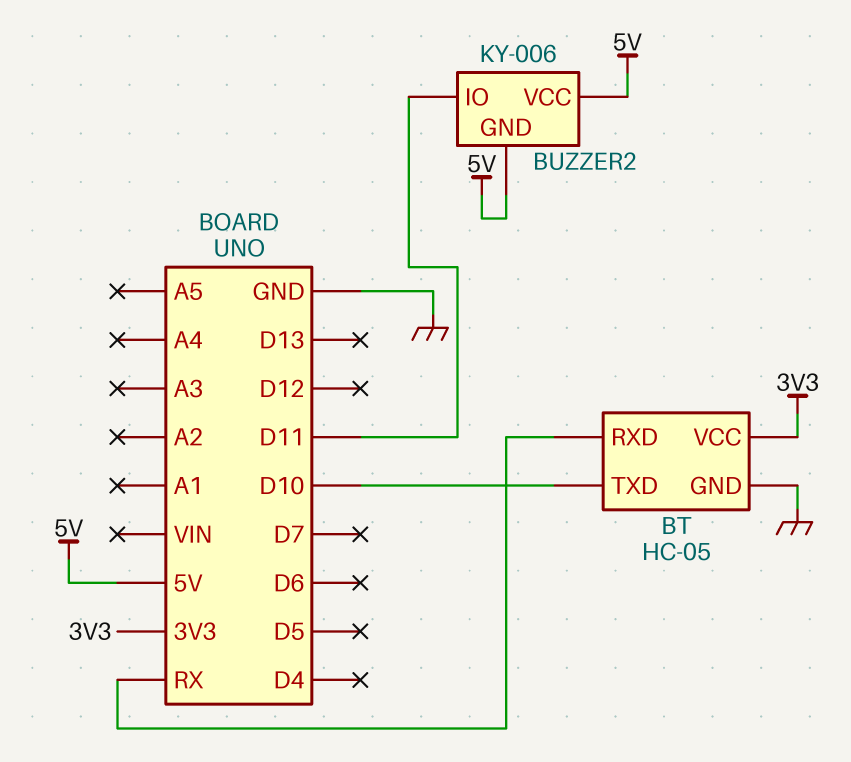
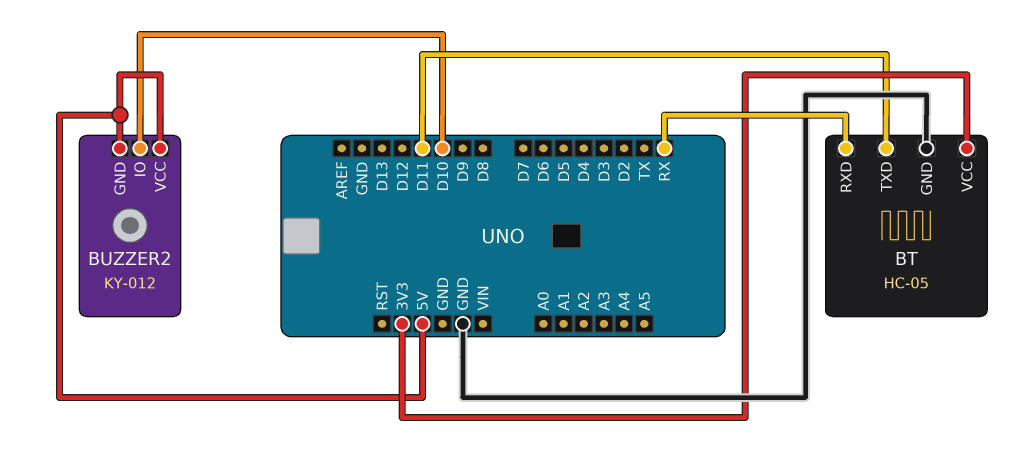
BT pin TXD: D10 -> D11
BUZZER2: KY-006 -> KY-012
BUZZER2 pin IO: D11 -> D10

